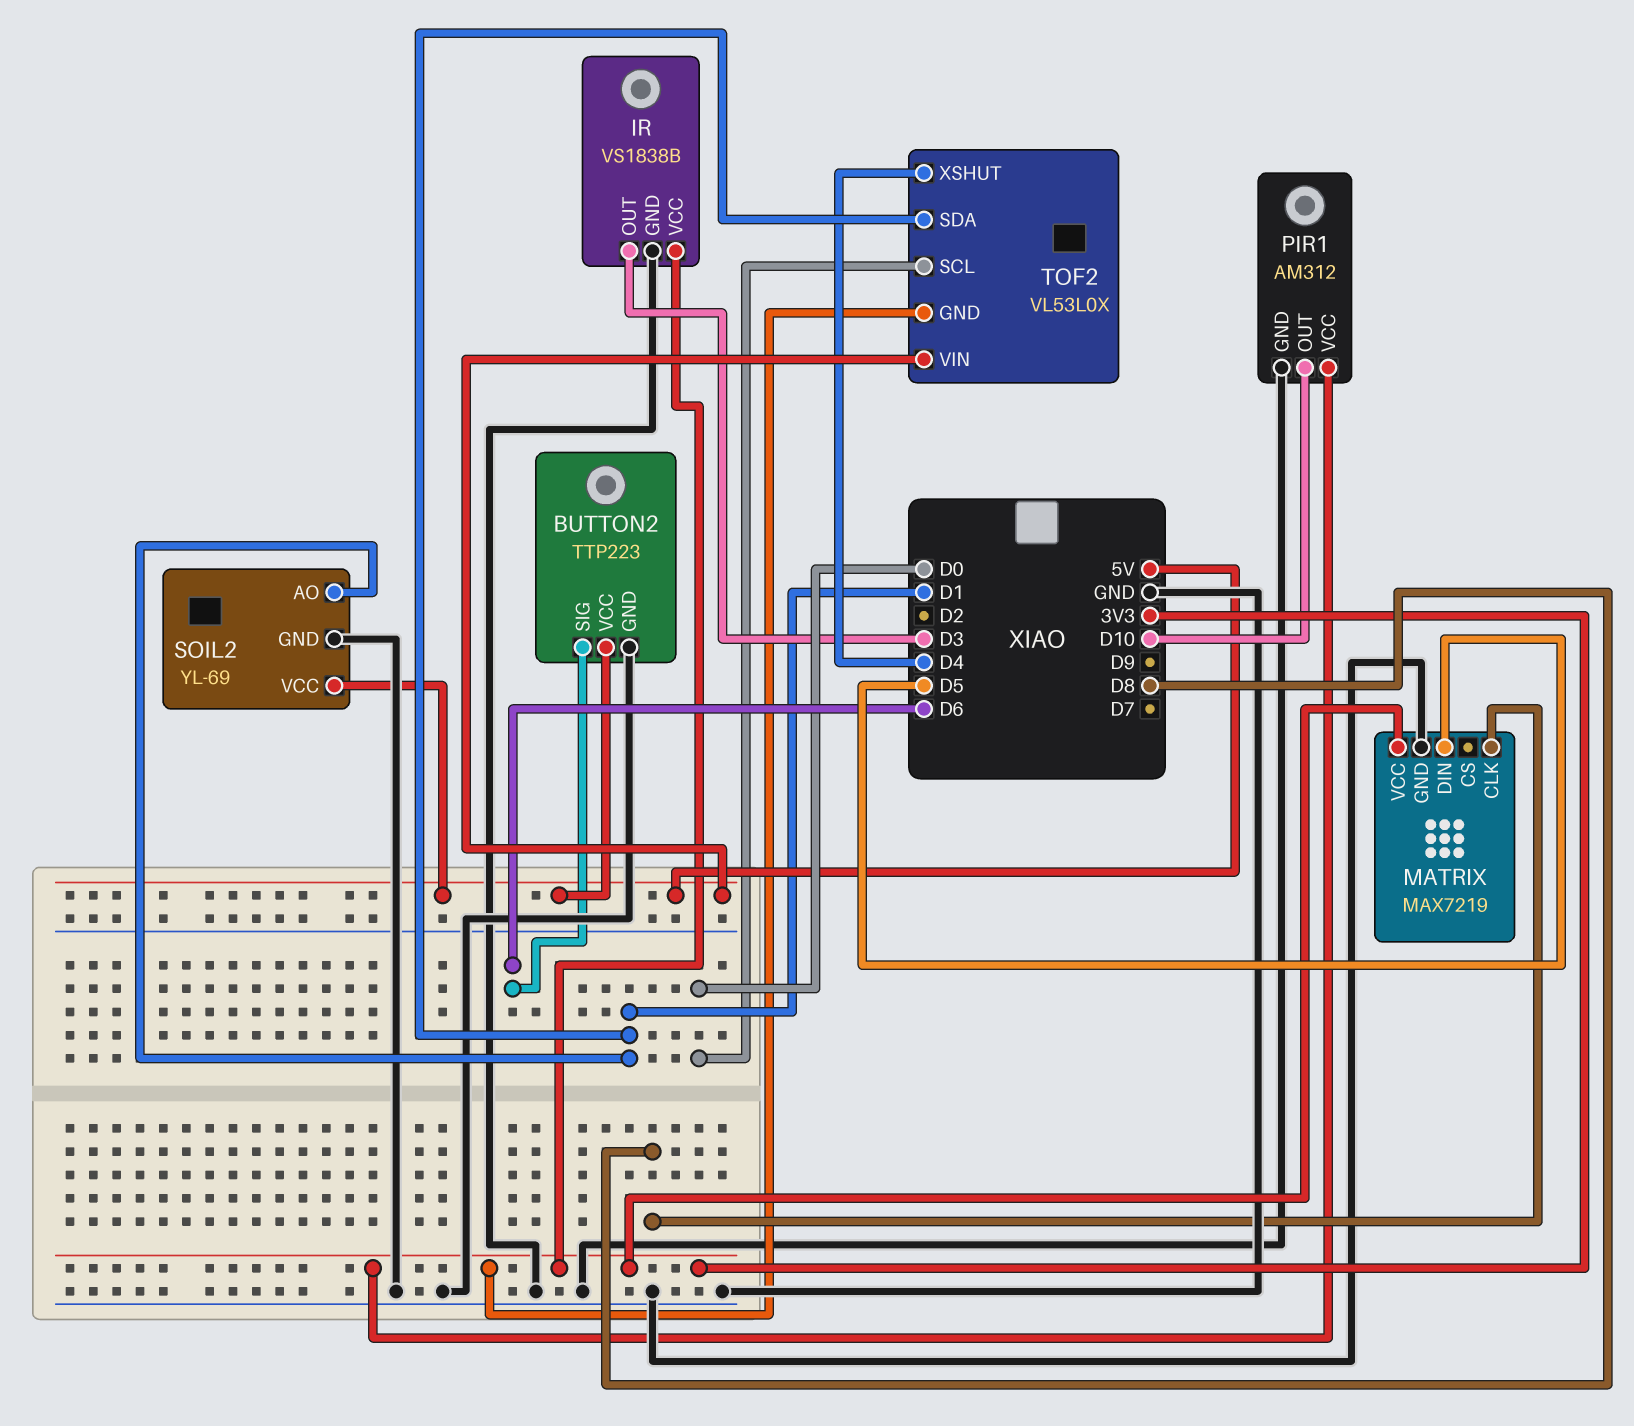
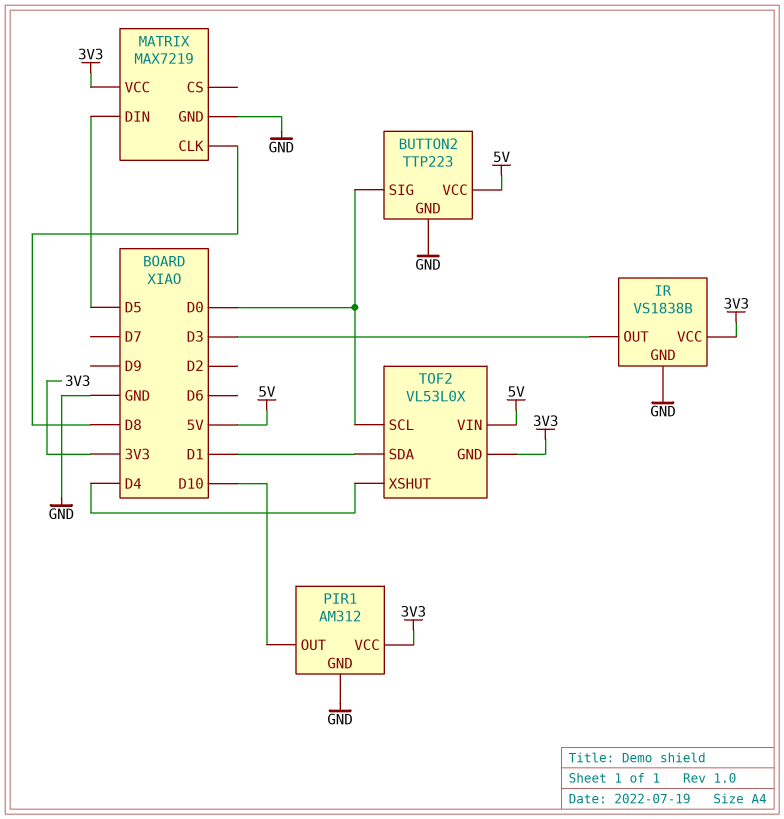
BUTTON2 pin SIG: D6 -> D0
SOIL2: YL-69 -> none
SOIL2 pin AO: D1 -> none
SOIL2 pin GND: GND -> none
SOIL2 pin VCC: 5V -> none

